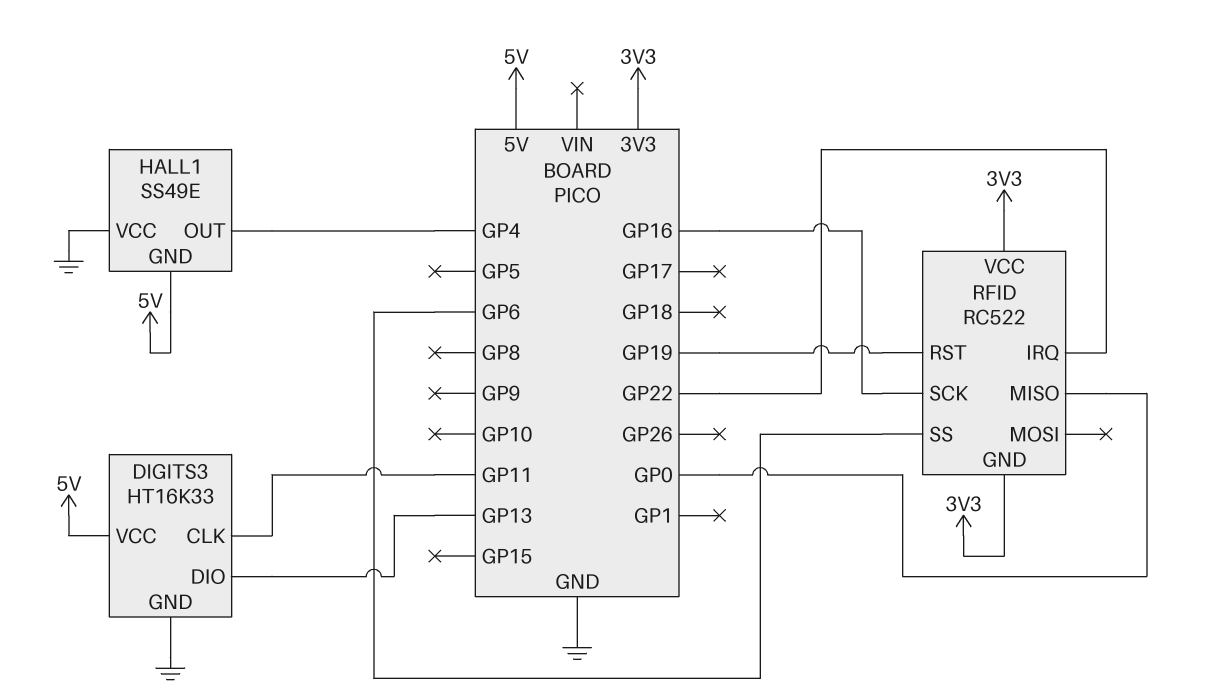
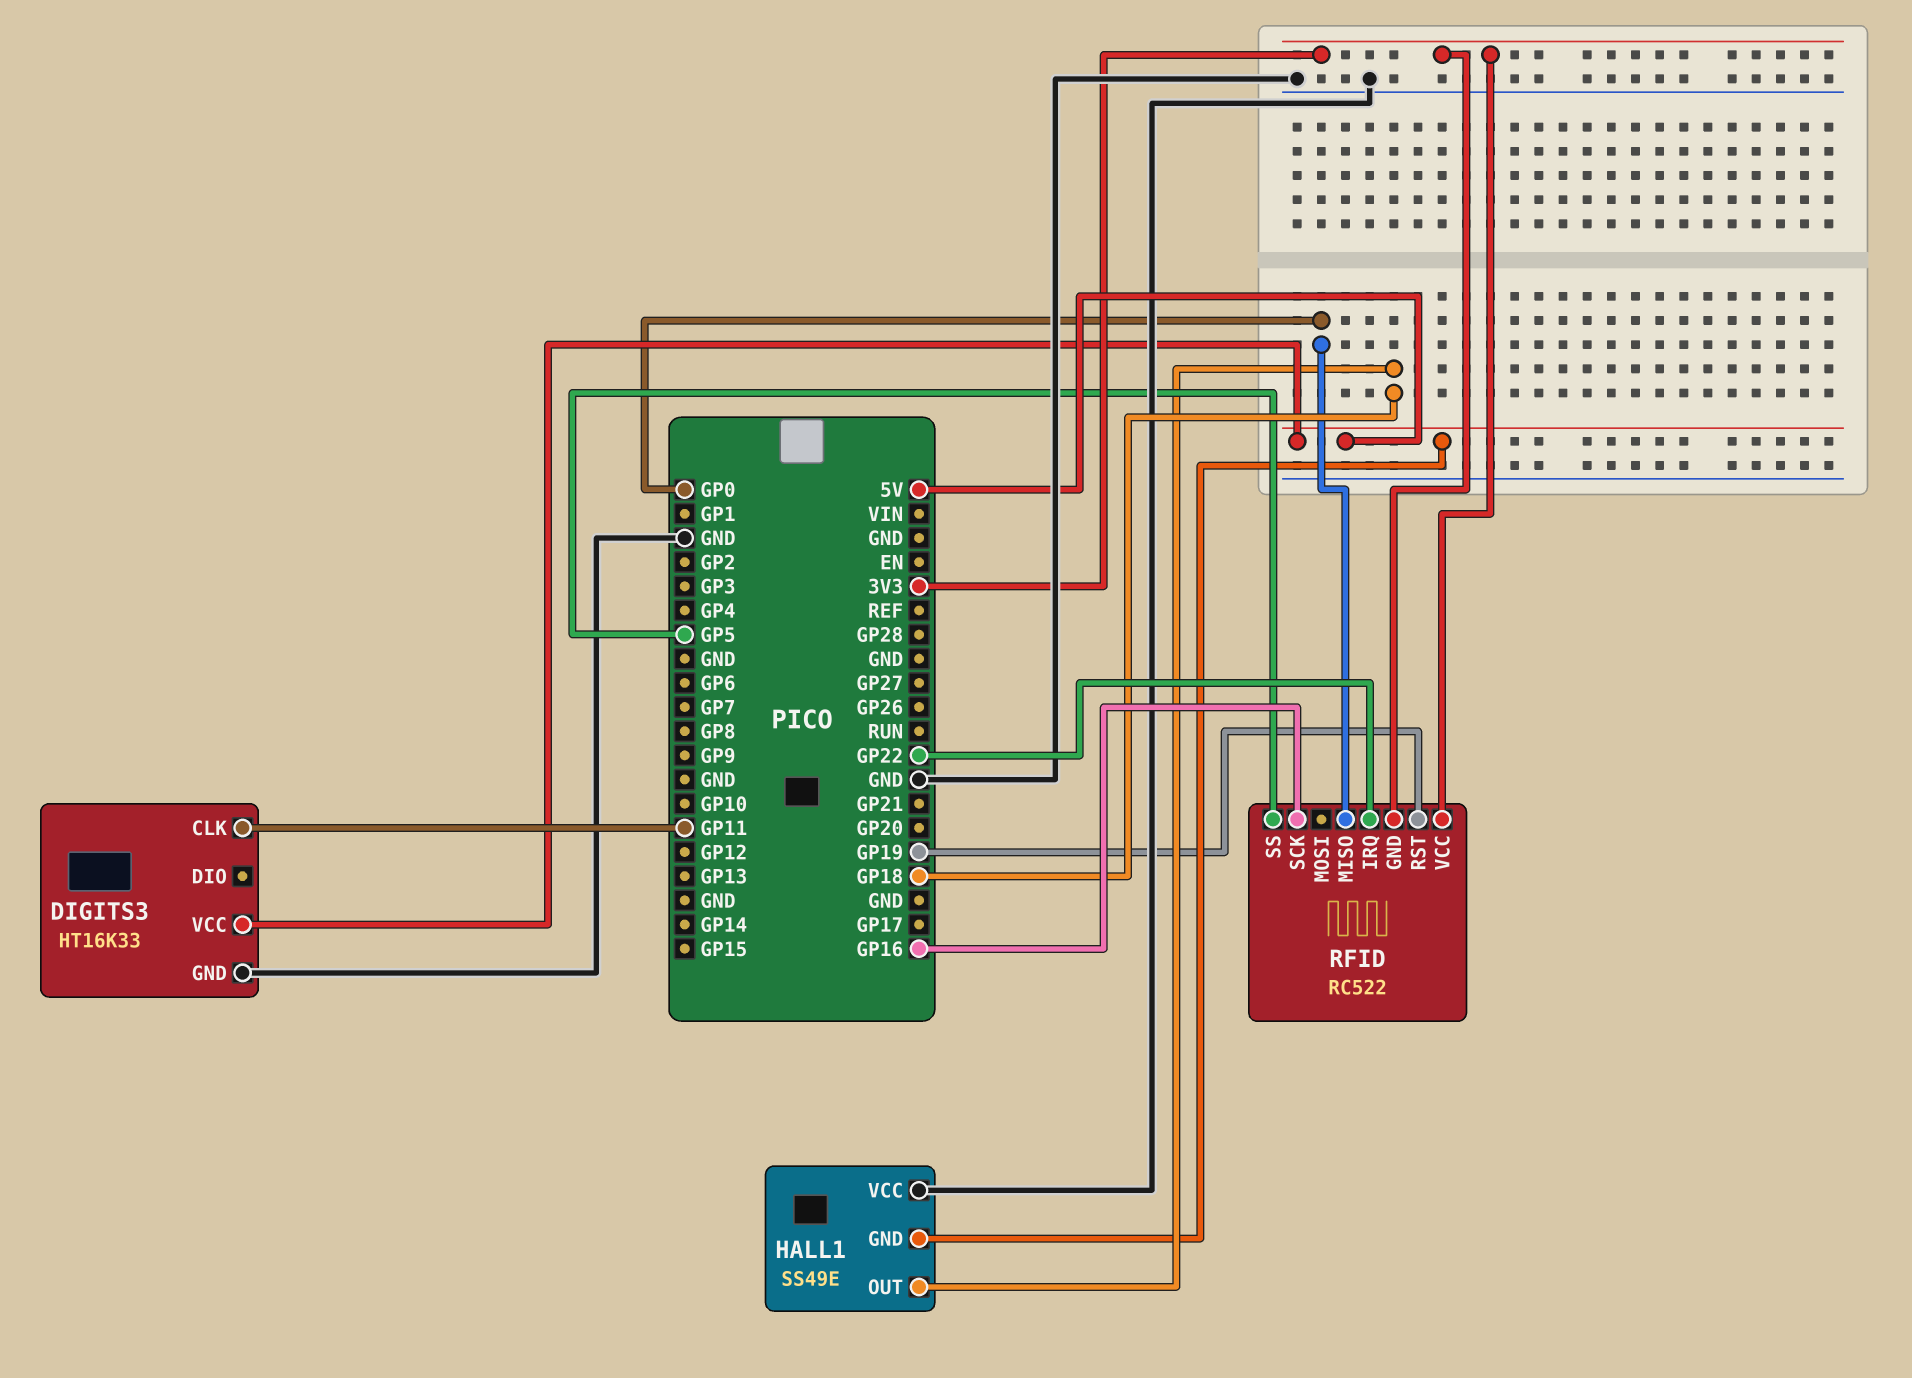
DIGITS3 pin DIO: GP13 -> none
HALL1 pin OUT: GP4 -> GP18
RFID pin SS: GP6 -> GP5

